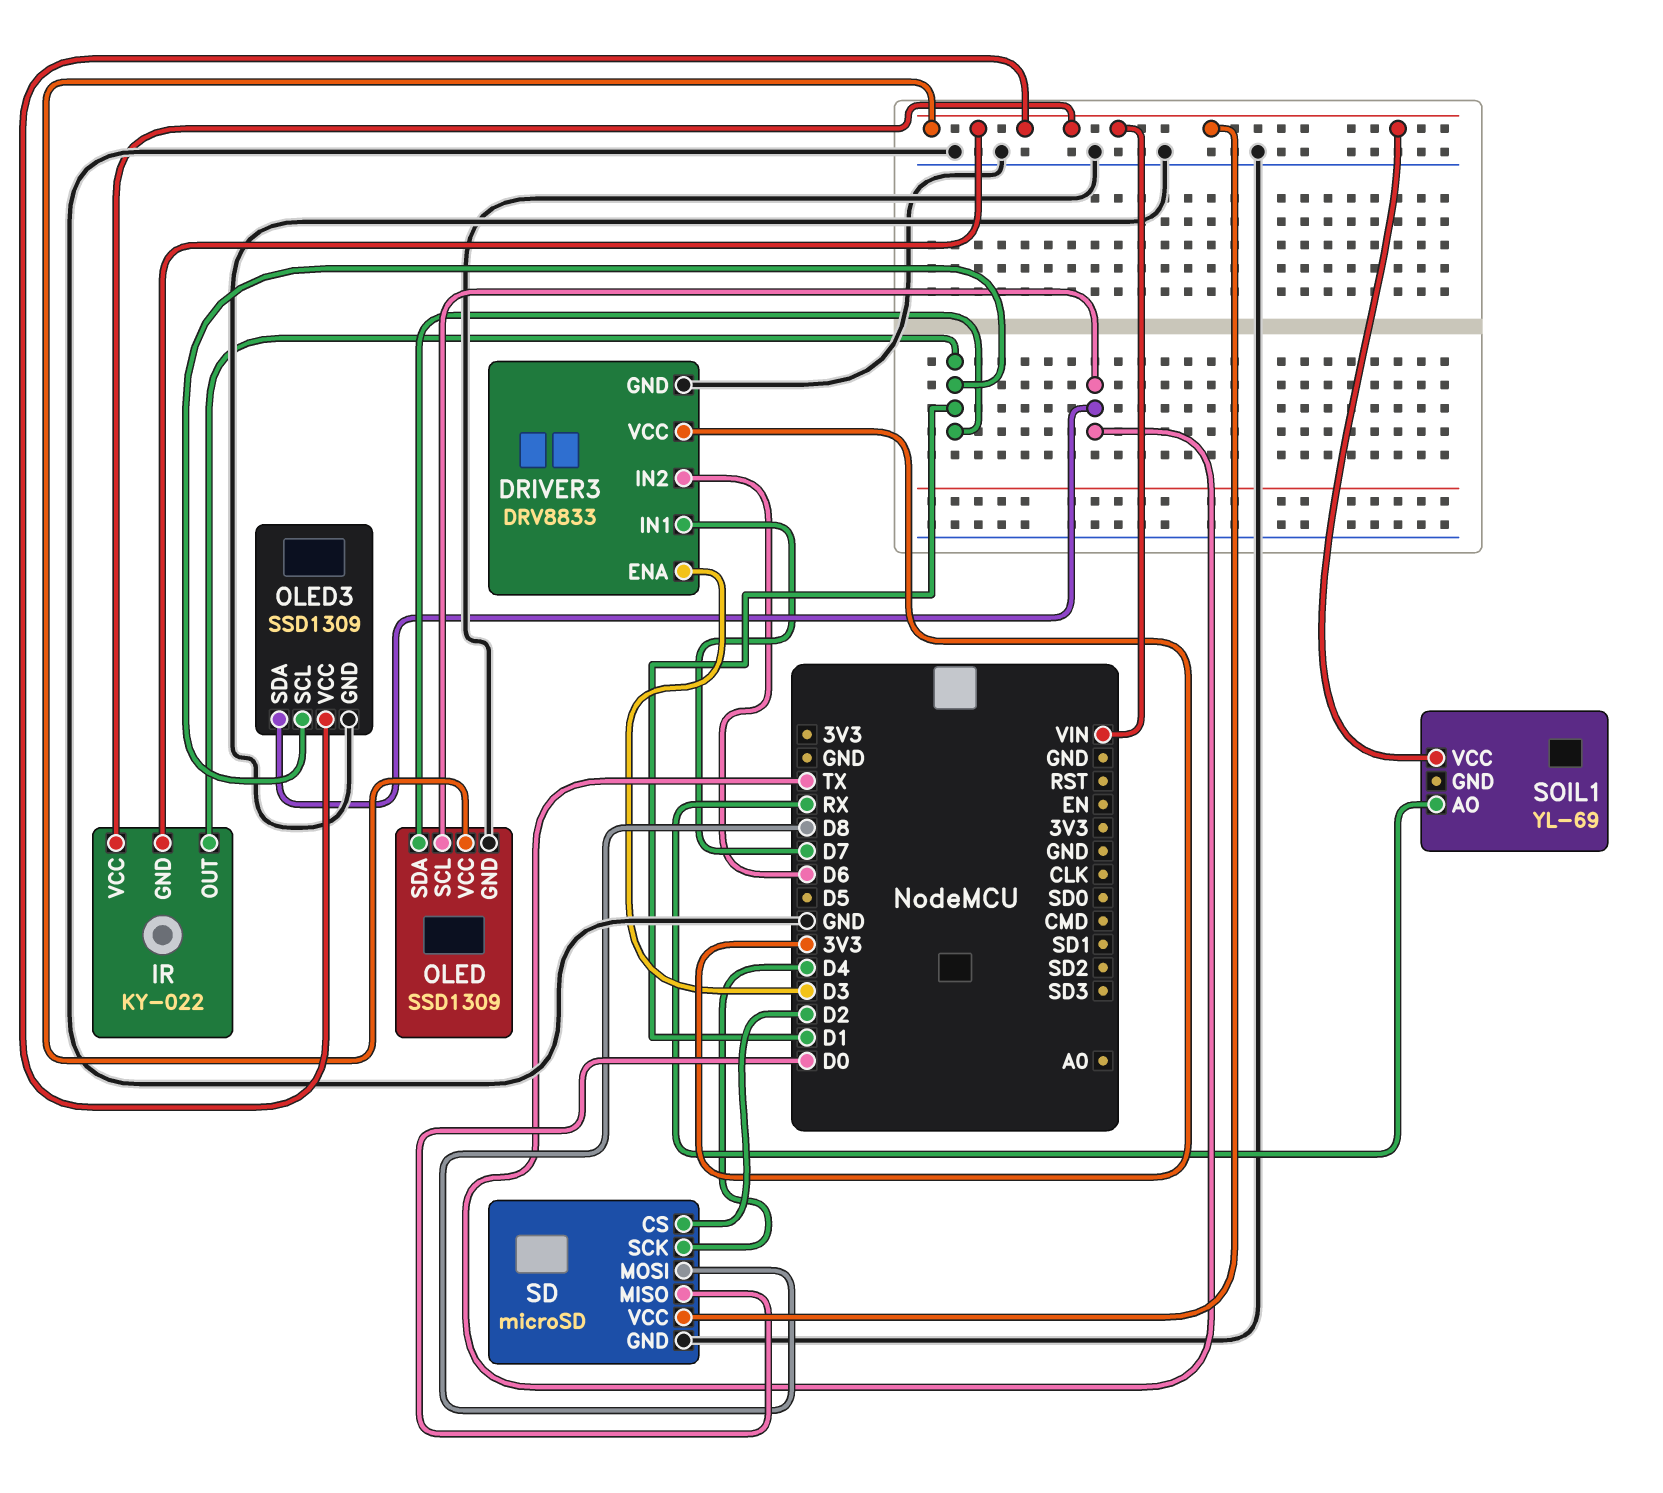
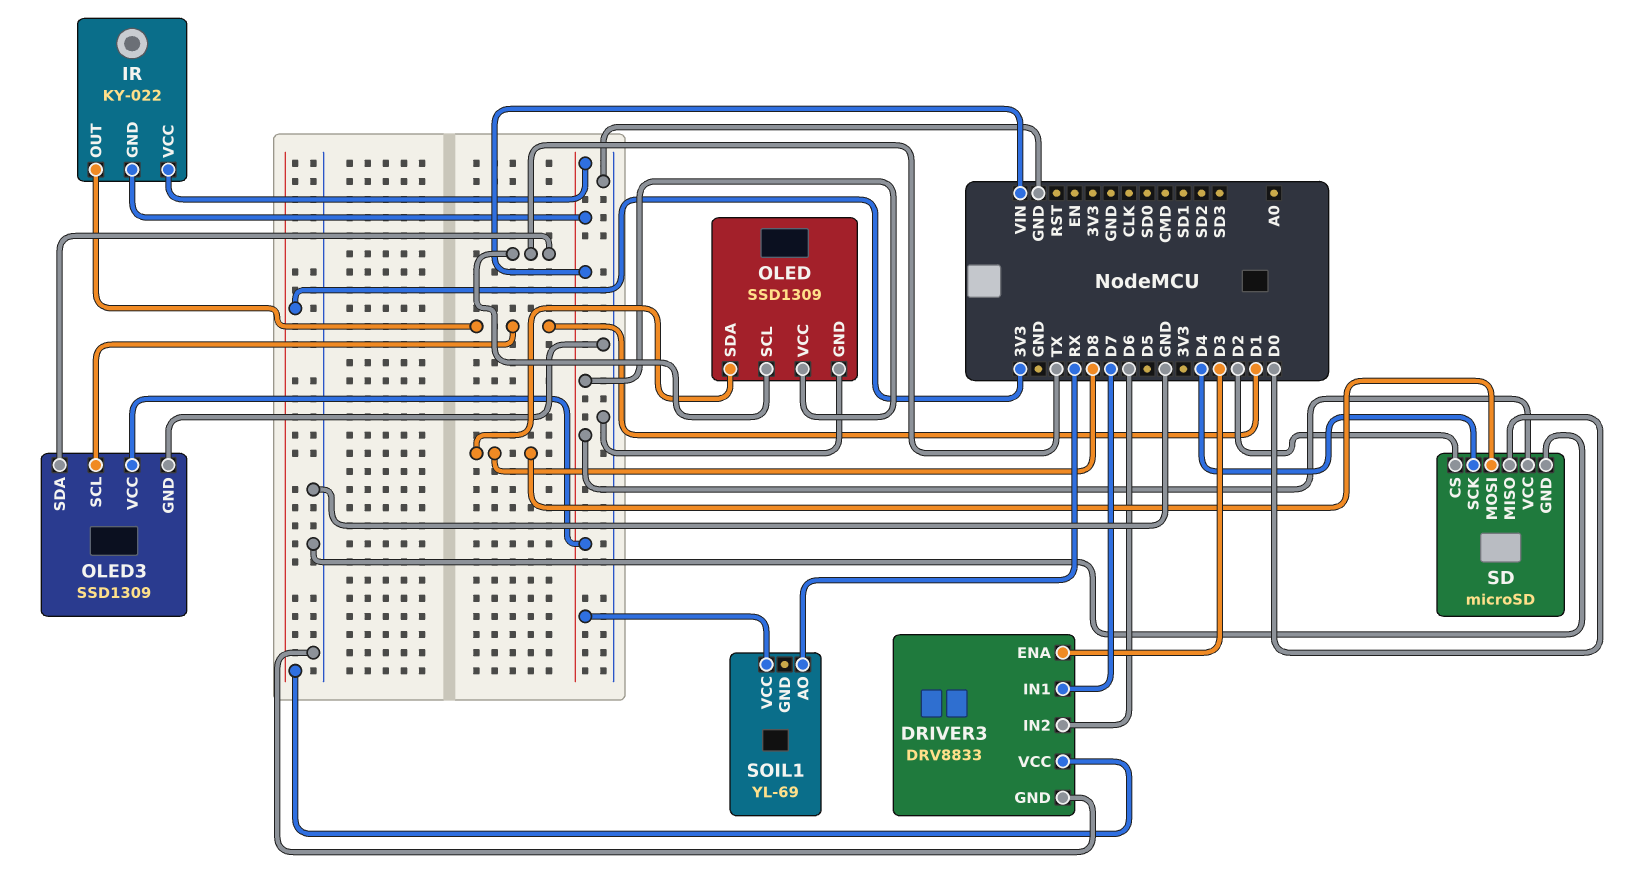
OLED pin SDA: D1 -> D8

